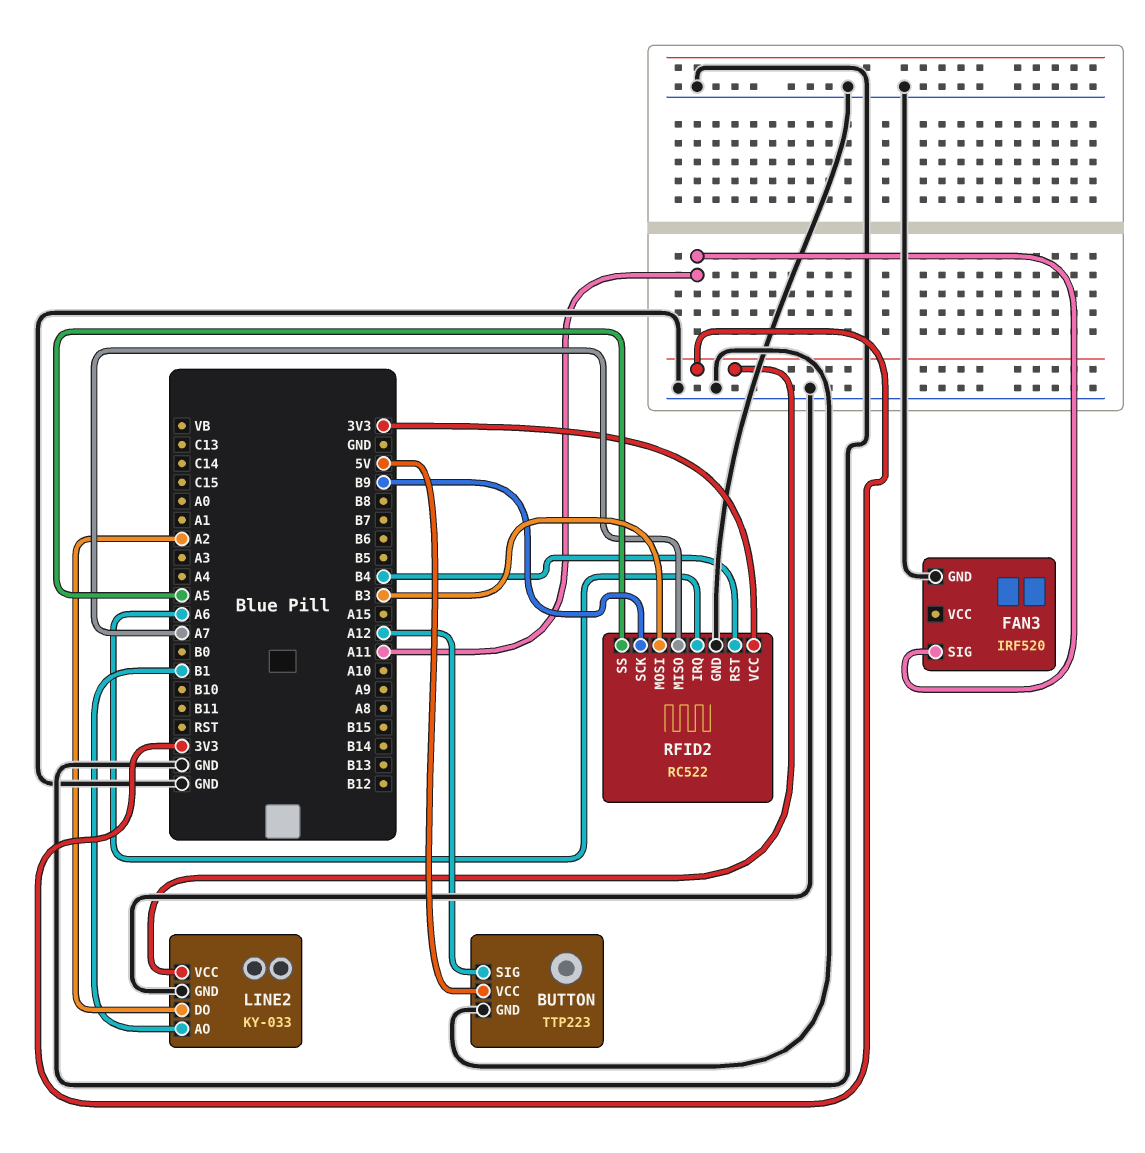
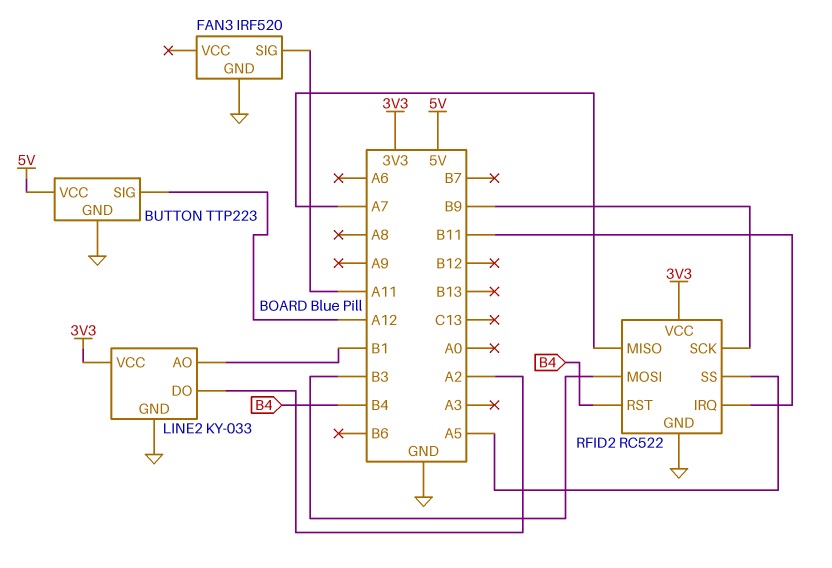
RFID2 pin IRQ: A6 -> B11

